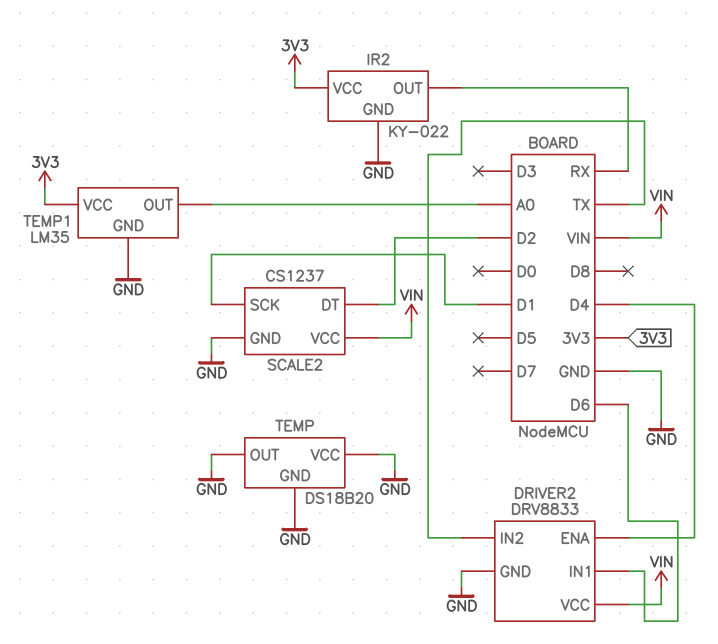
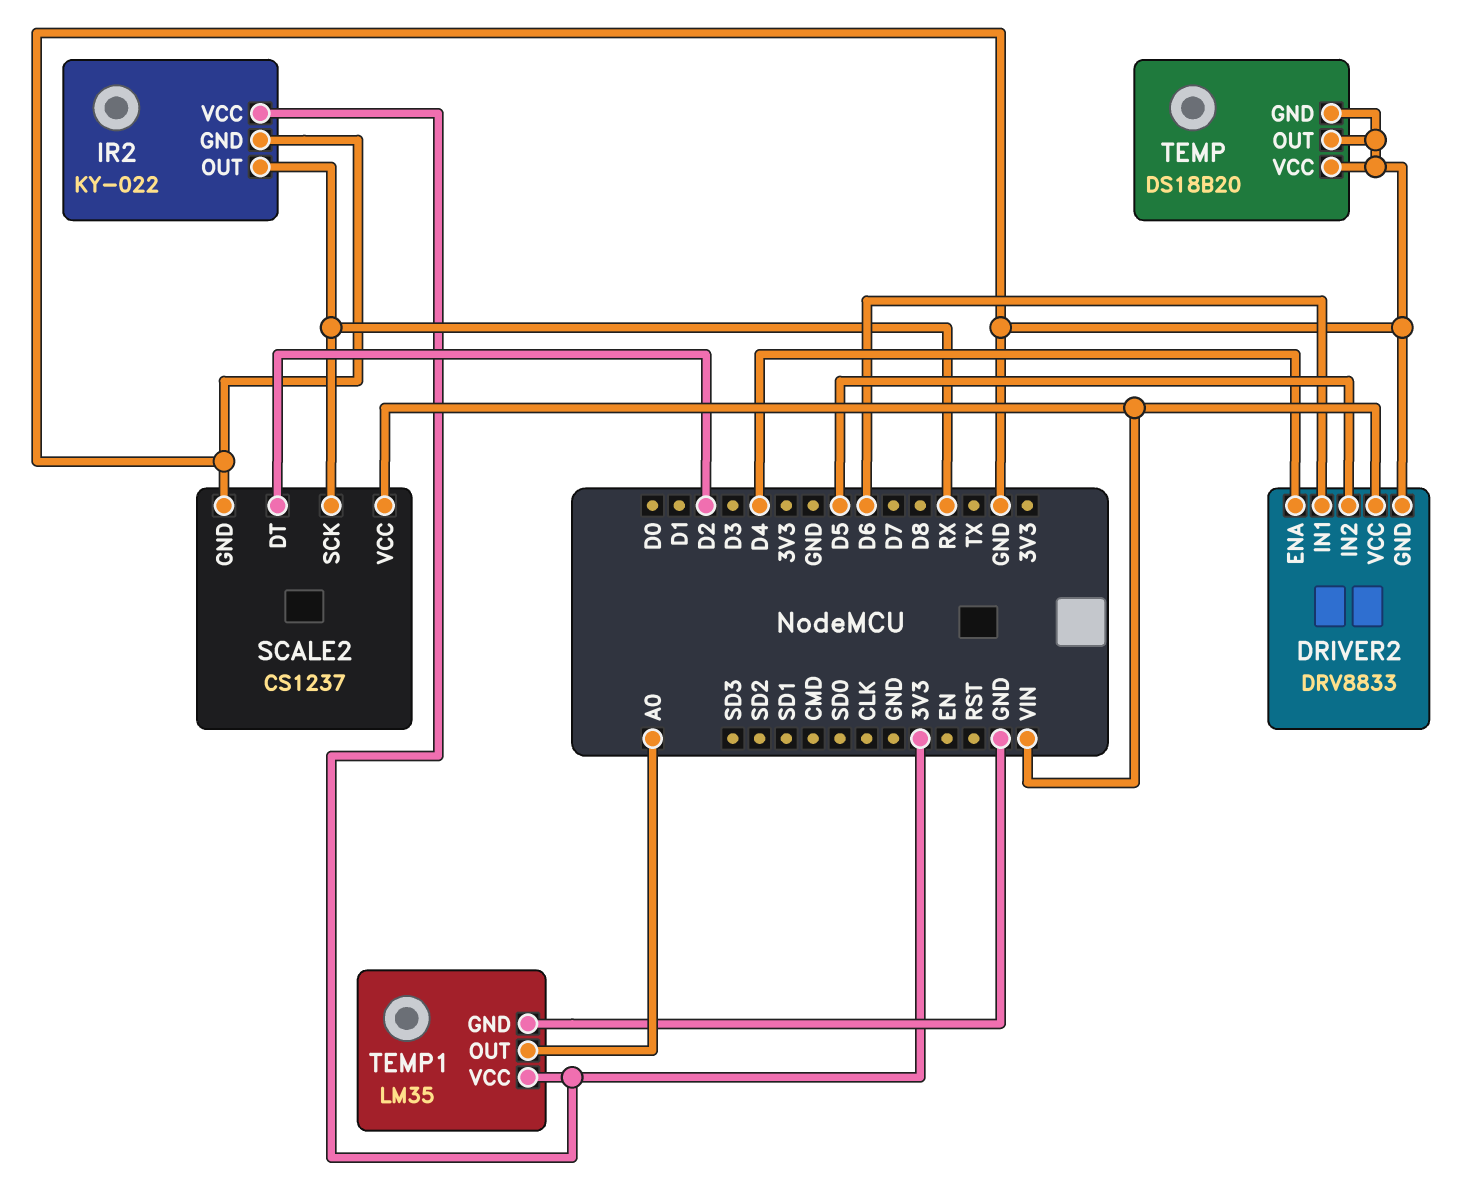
DRIVER2 pin IN2: TX -> D5
SCALE2 pin SCK: D1 -> RX

